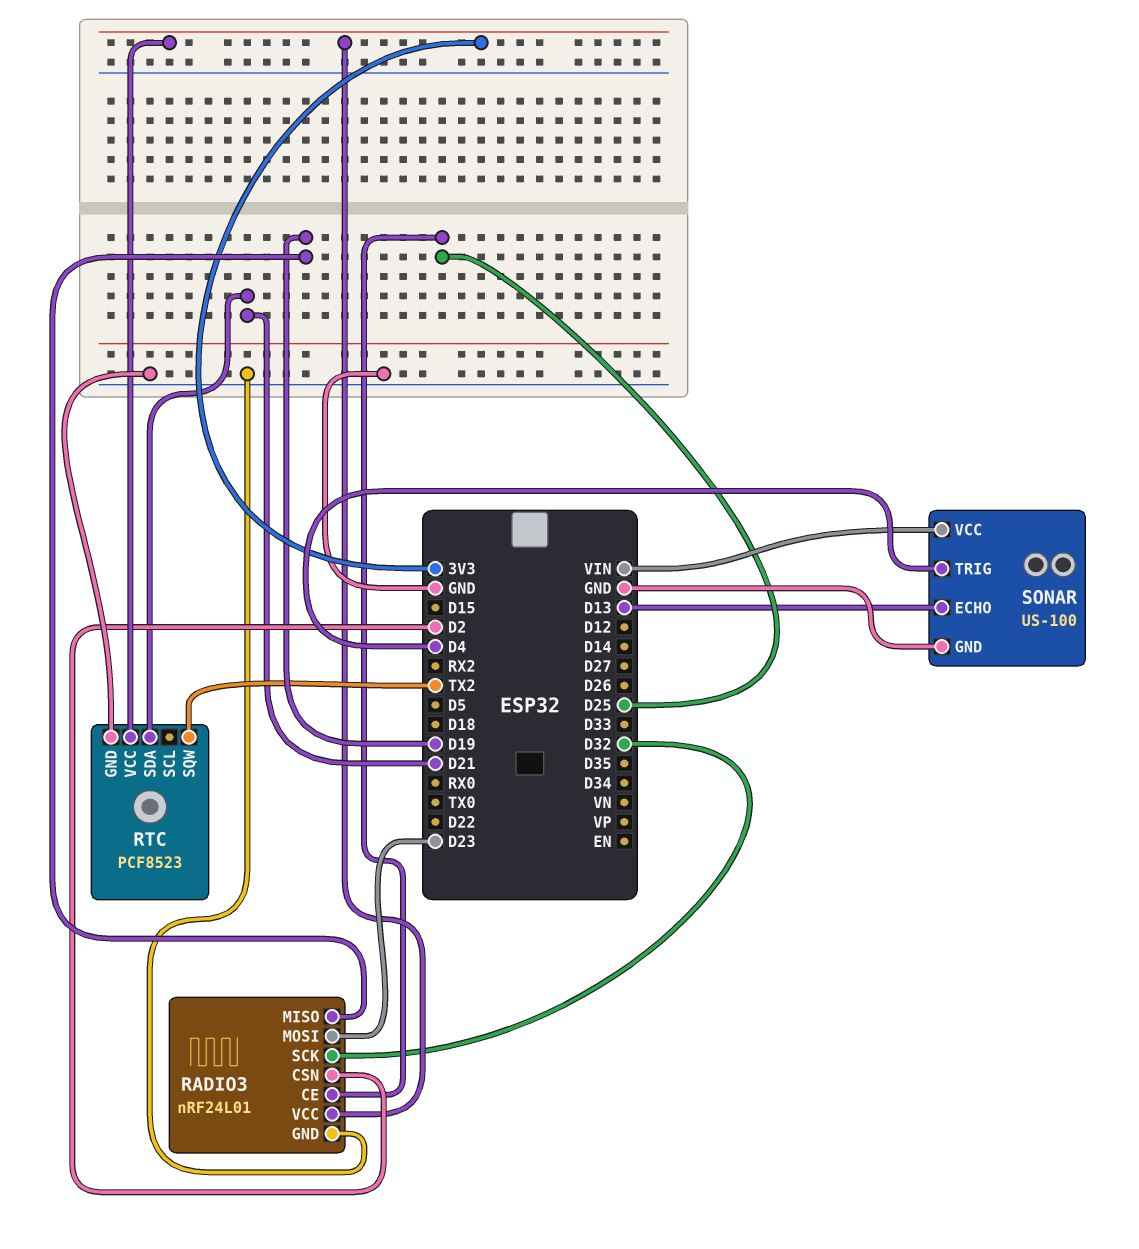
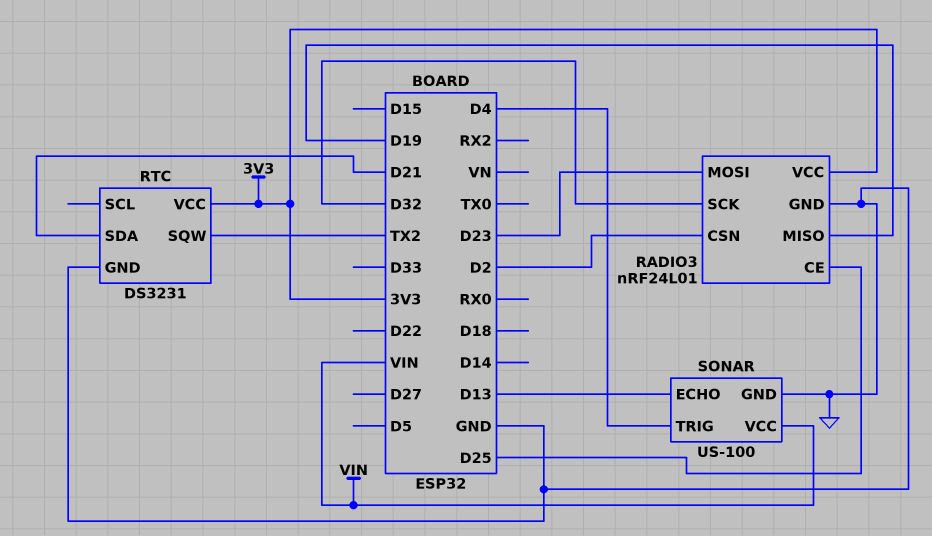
RTC: PCF8523 -> DS3231

